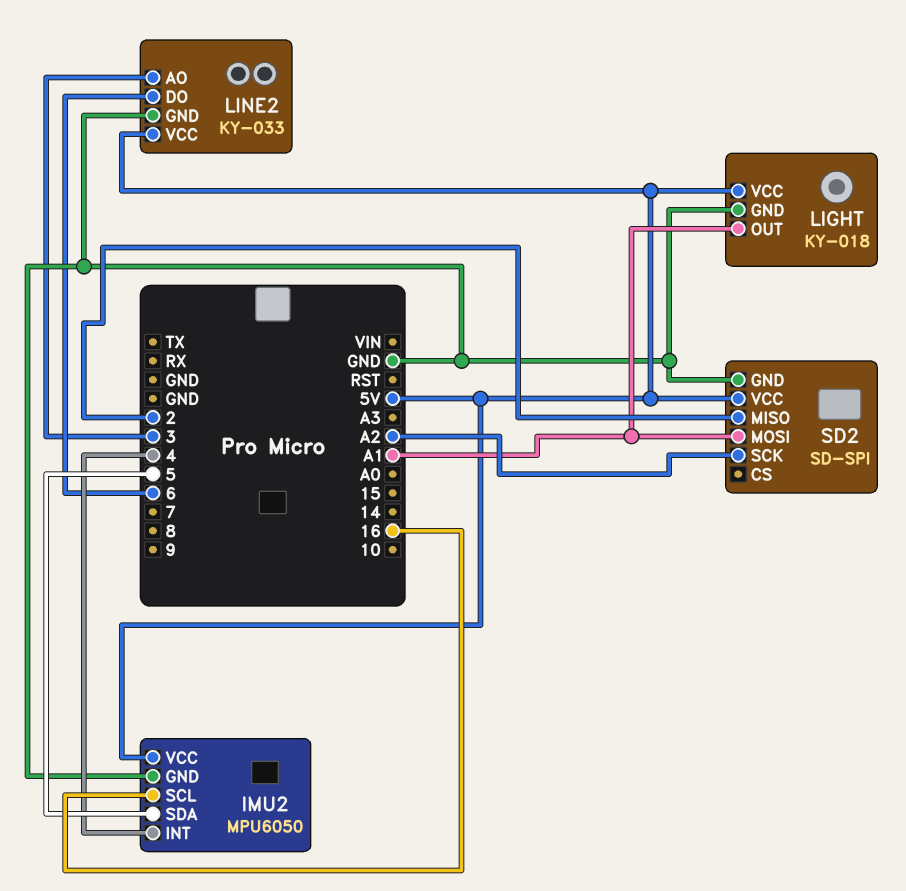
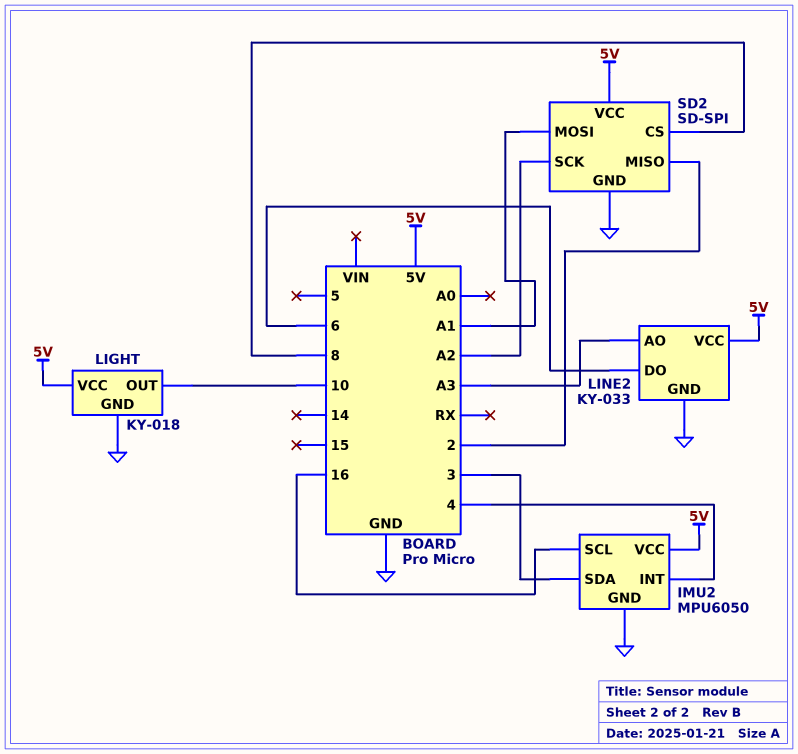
IMU2 pin SDA: 5 -> 3
LIGHT pin OUT: A1 -> 10
LINE2 pin AO: 3 -> A3
SD2 pin CS: none -> 8

